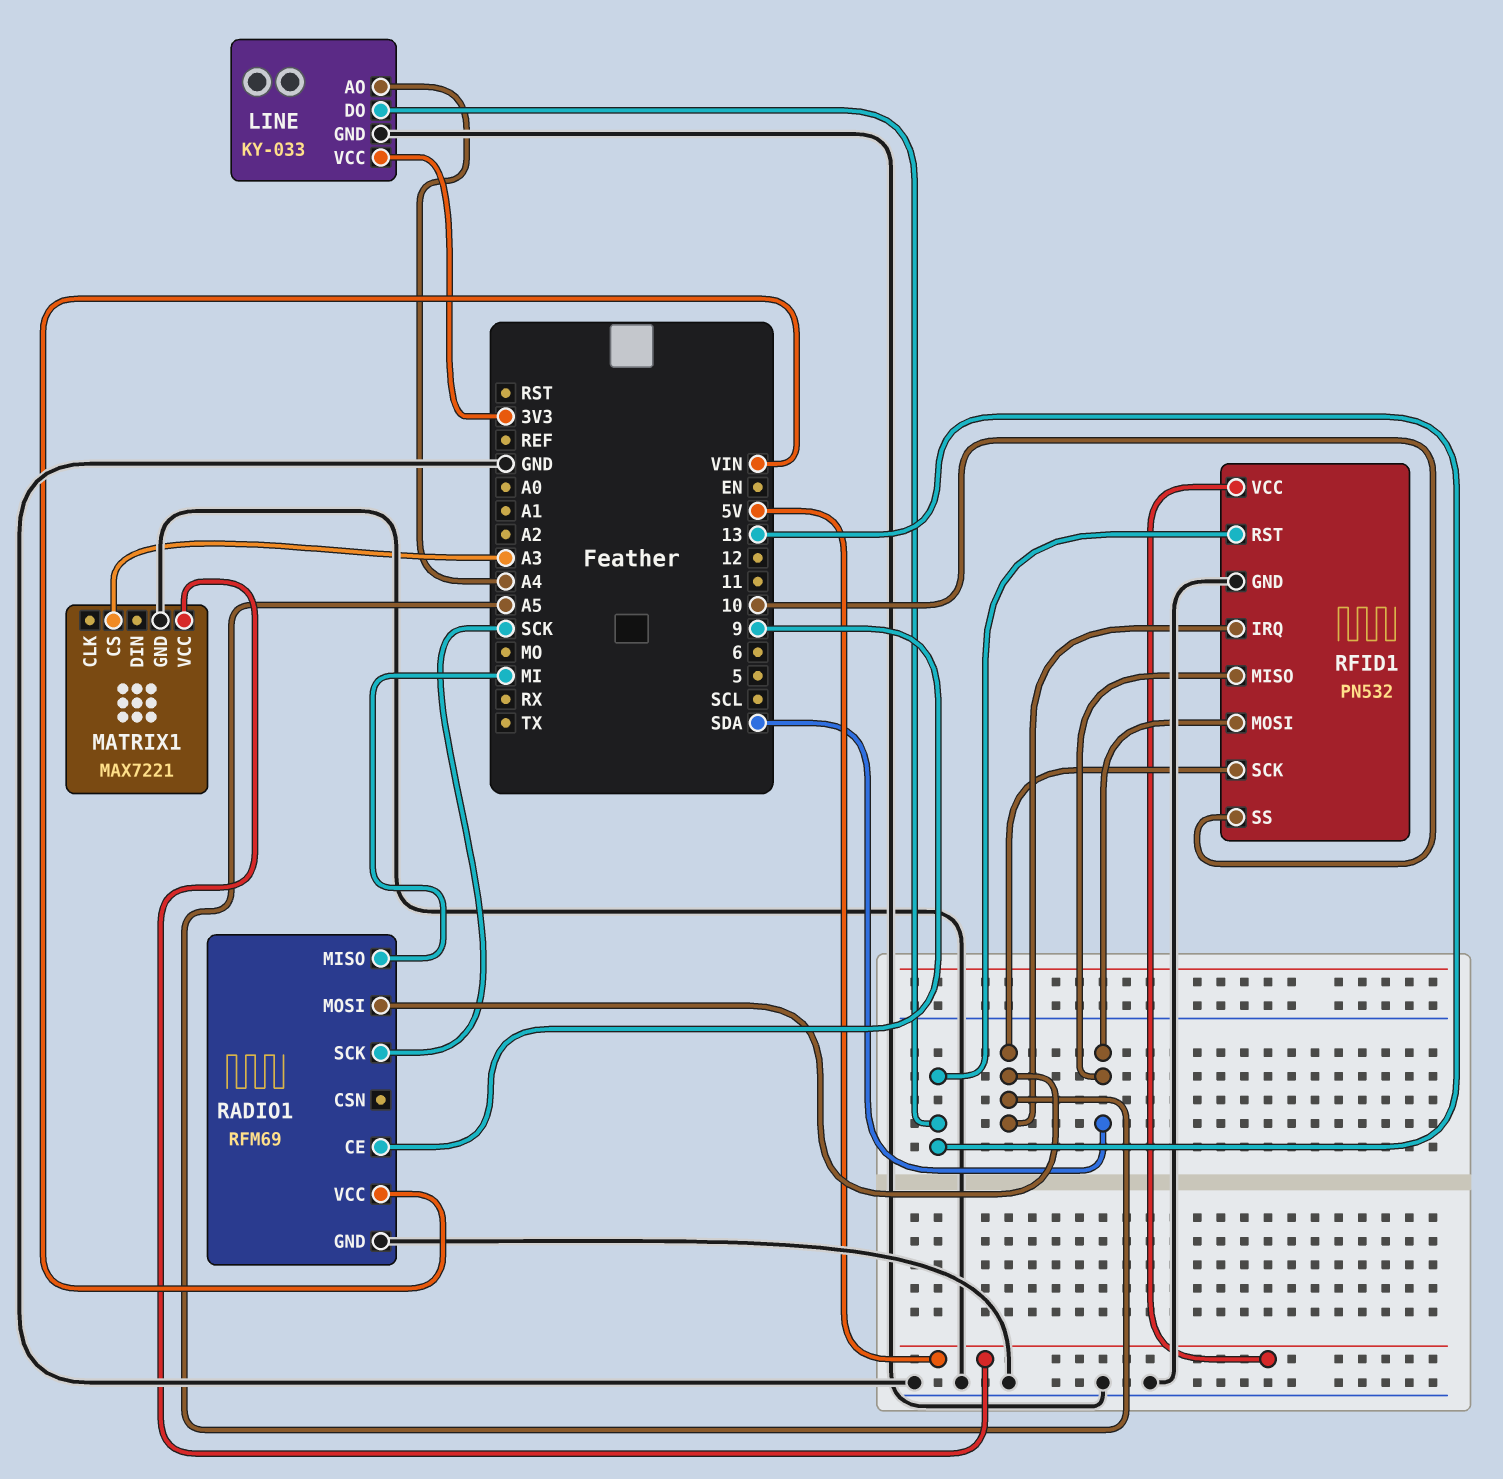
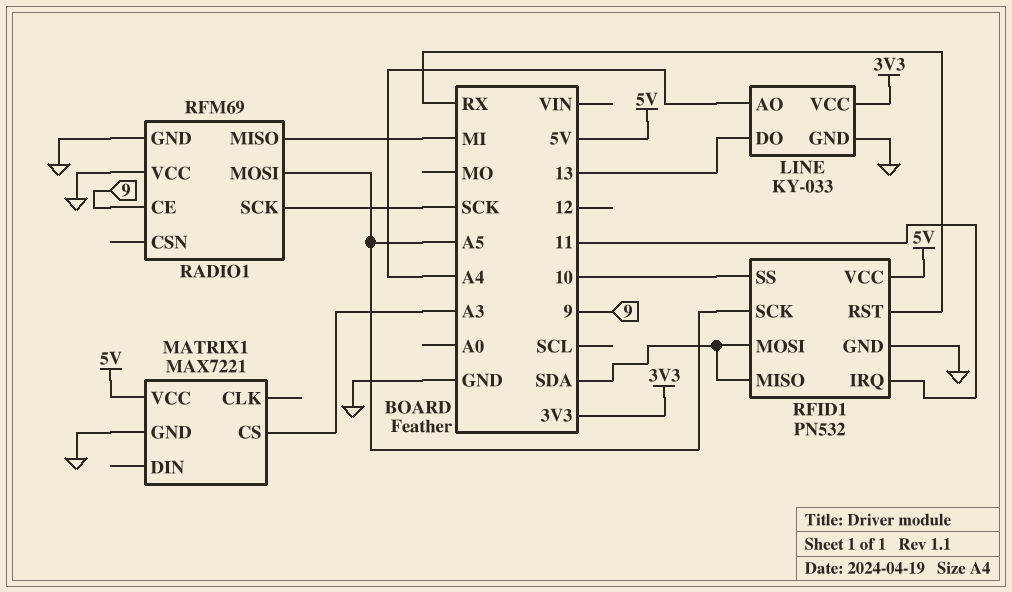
RADIO1 pin VCC: VIN -> GND
RFID1 pin IRQ: A5 -> 11
RFID1 pin RST: 13 -> RX

